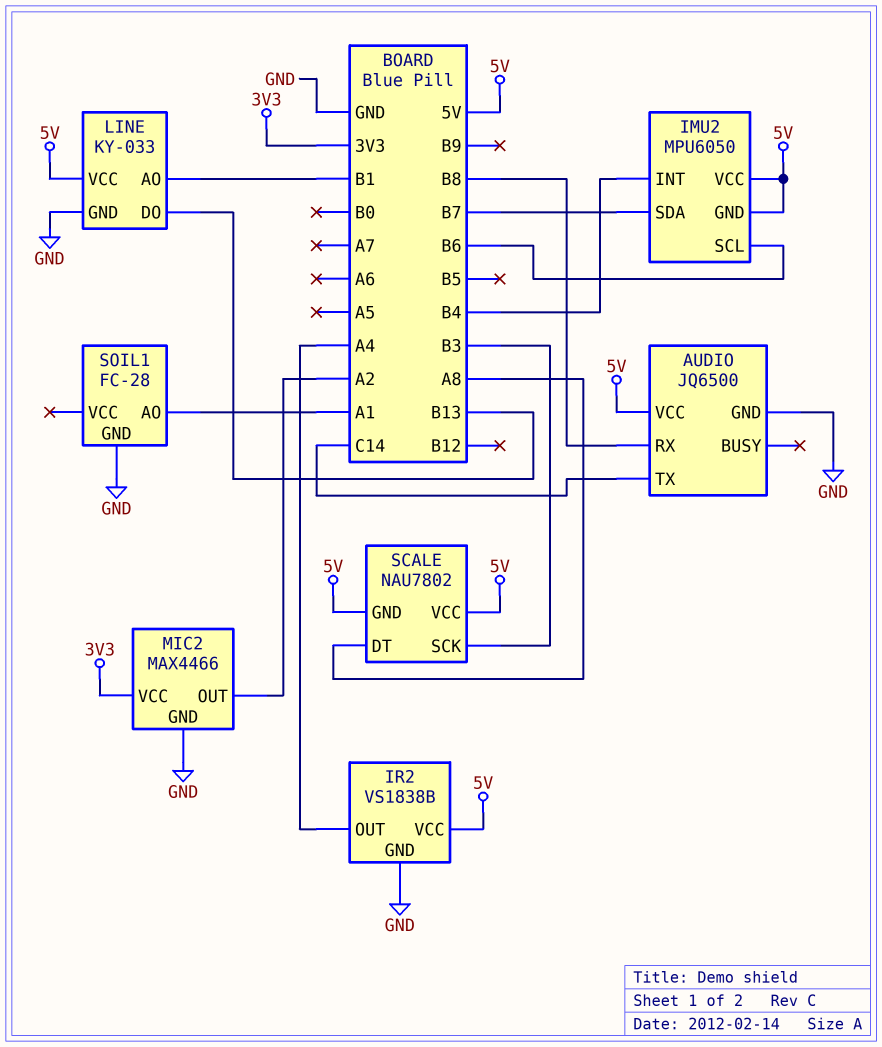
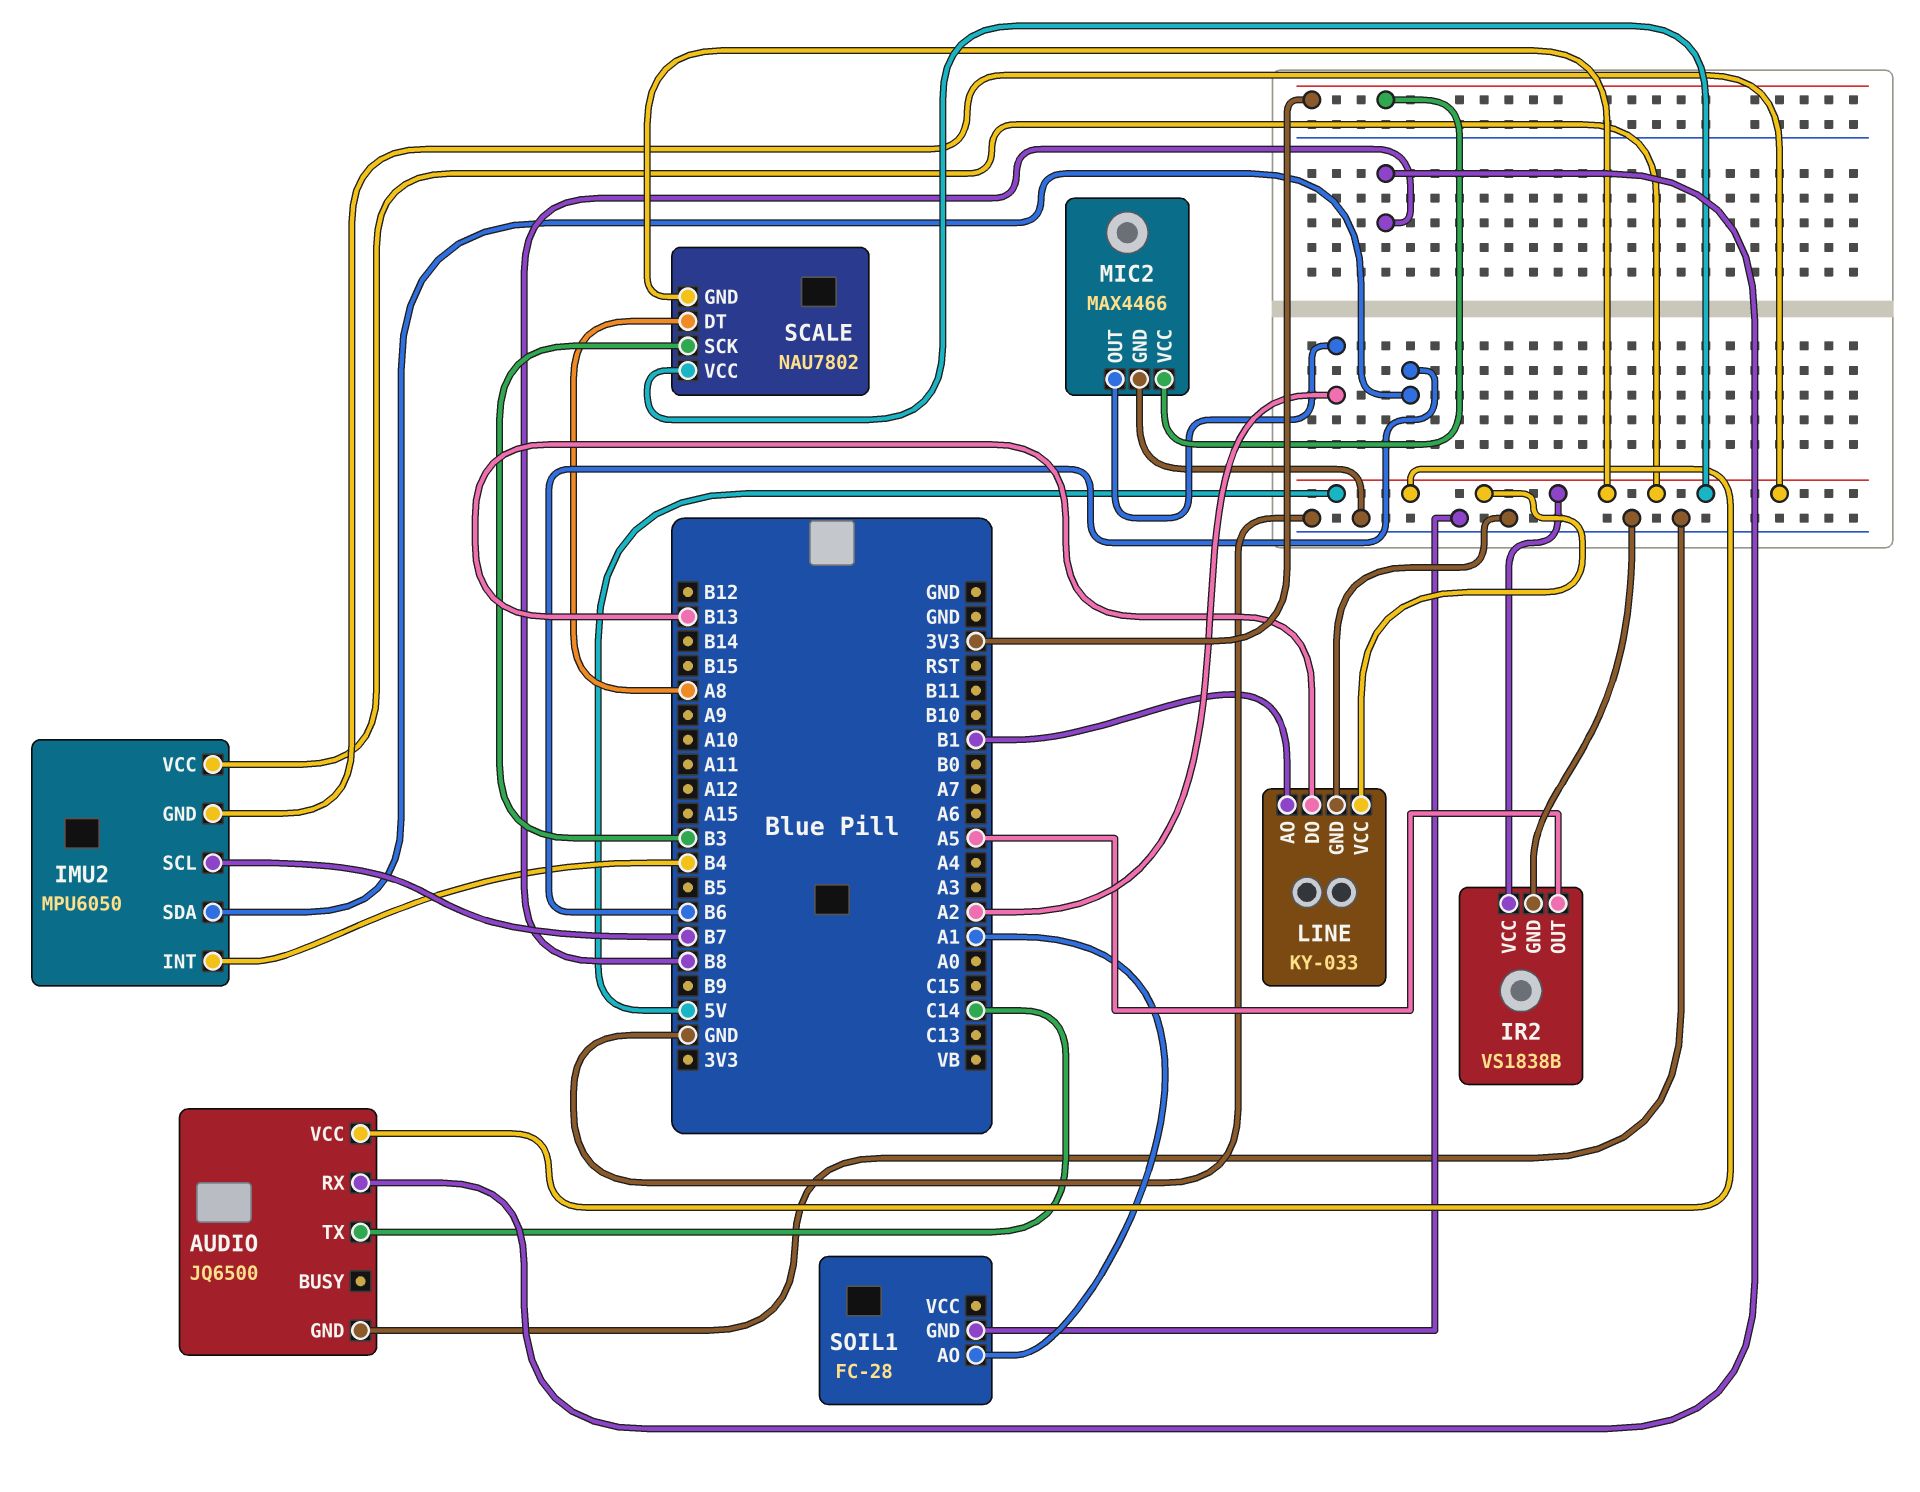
IMU2 pin SCL: B6 -> B7
IMU2 pin SDA: B7 -> B6
IR2 pin OUT: A4 -> A5

